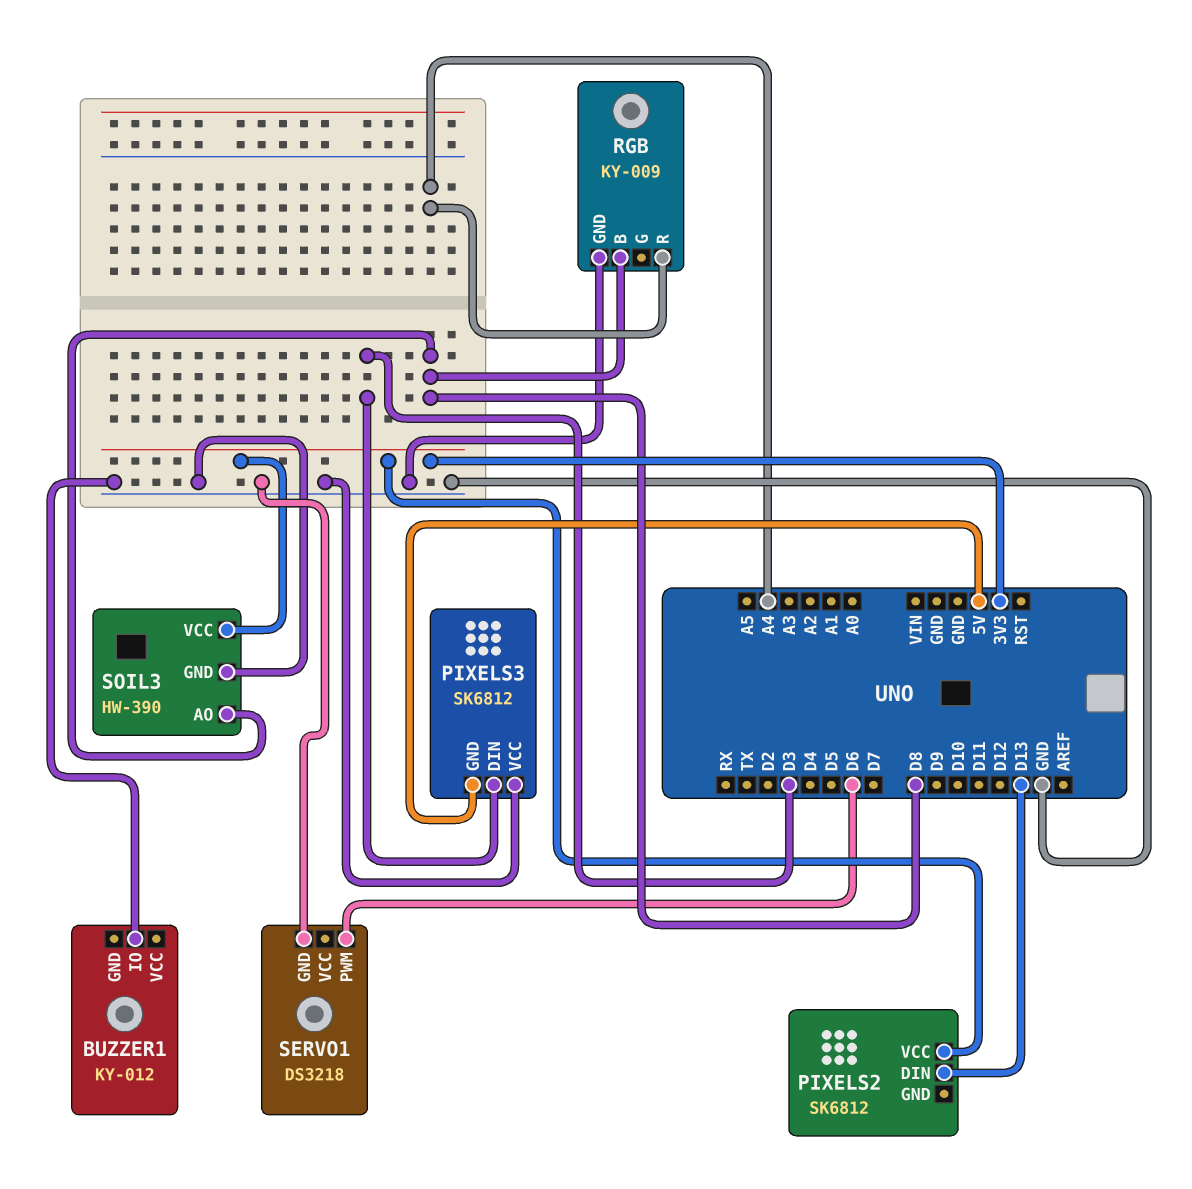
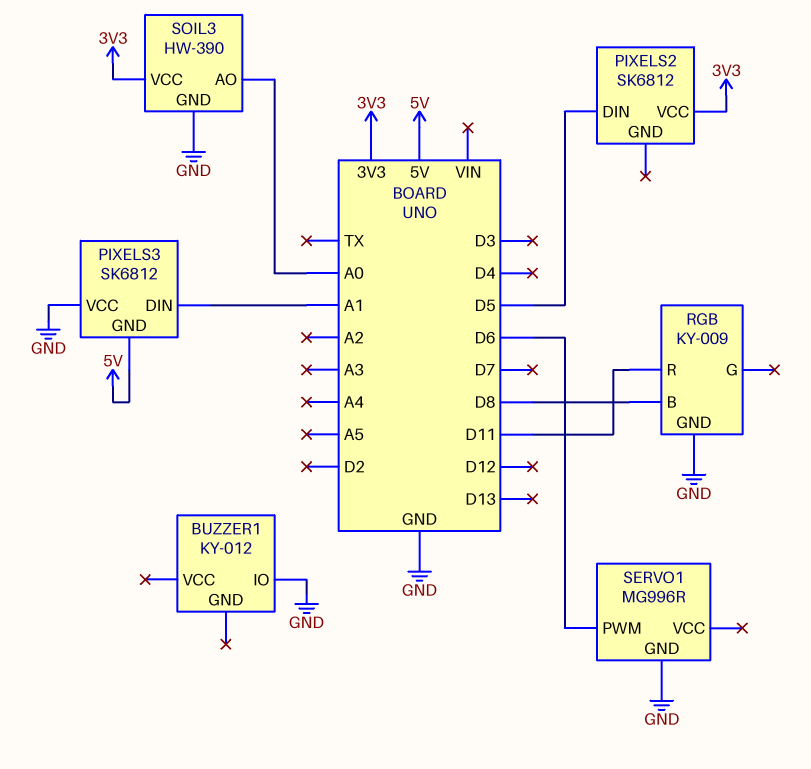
PIXELS2 pin DIN: D13 -> D5
PIXELS3 pin DIN: D3 -> A1
RGB pin R: A4 -> D11
SERVO1: DS3218 -> MG996R
SOIL3 pin AO: D8 -> A0

